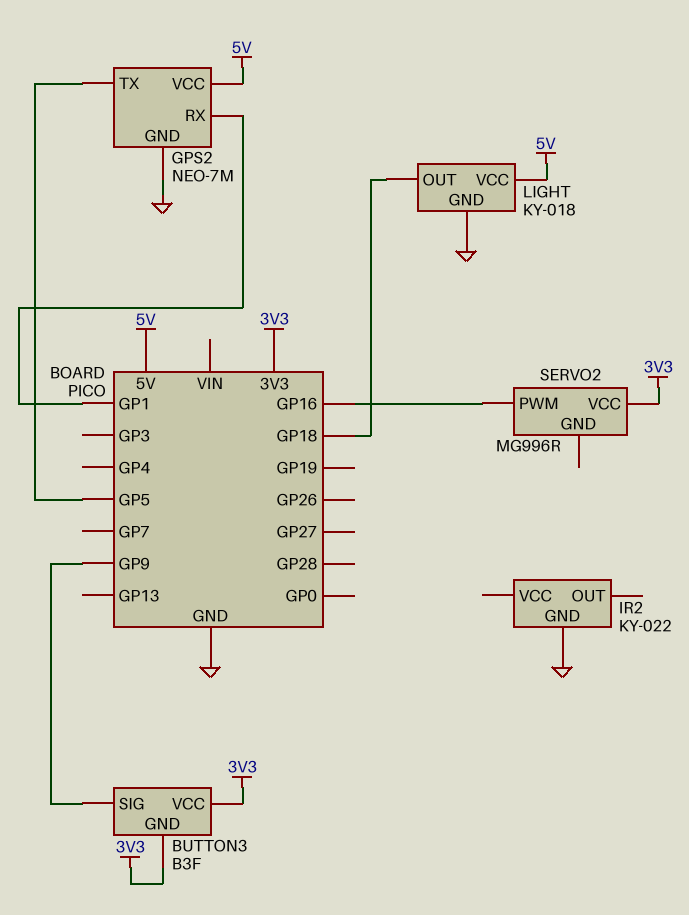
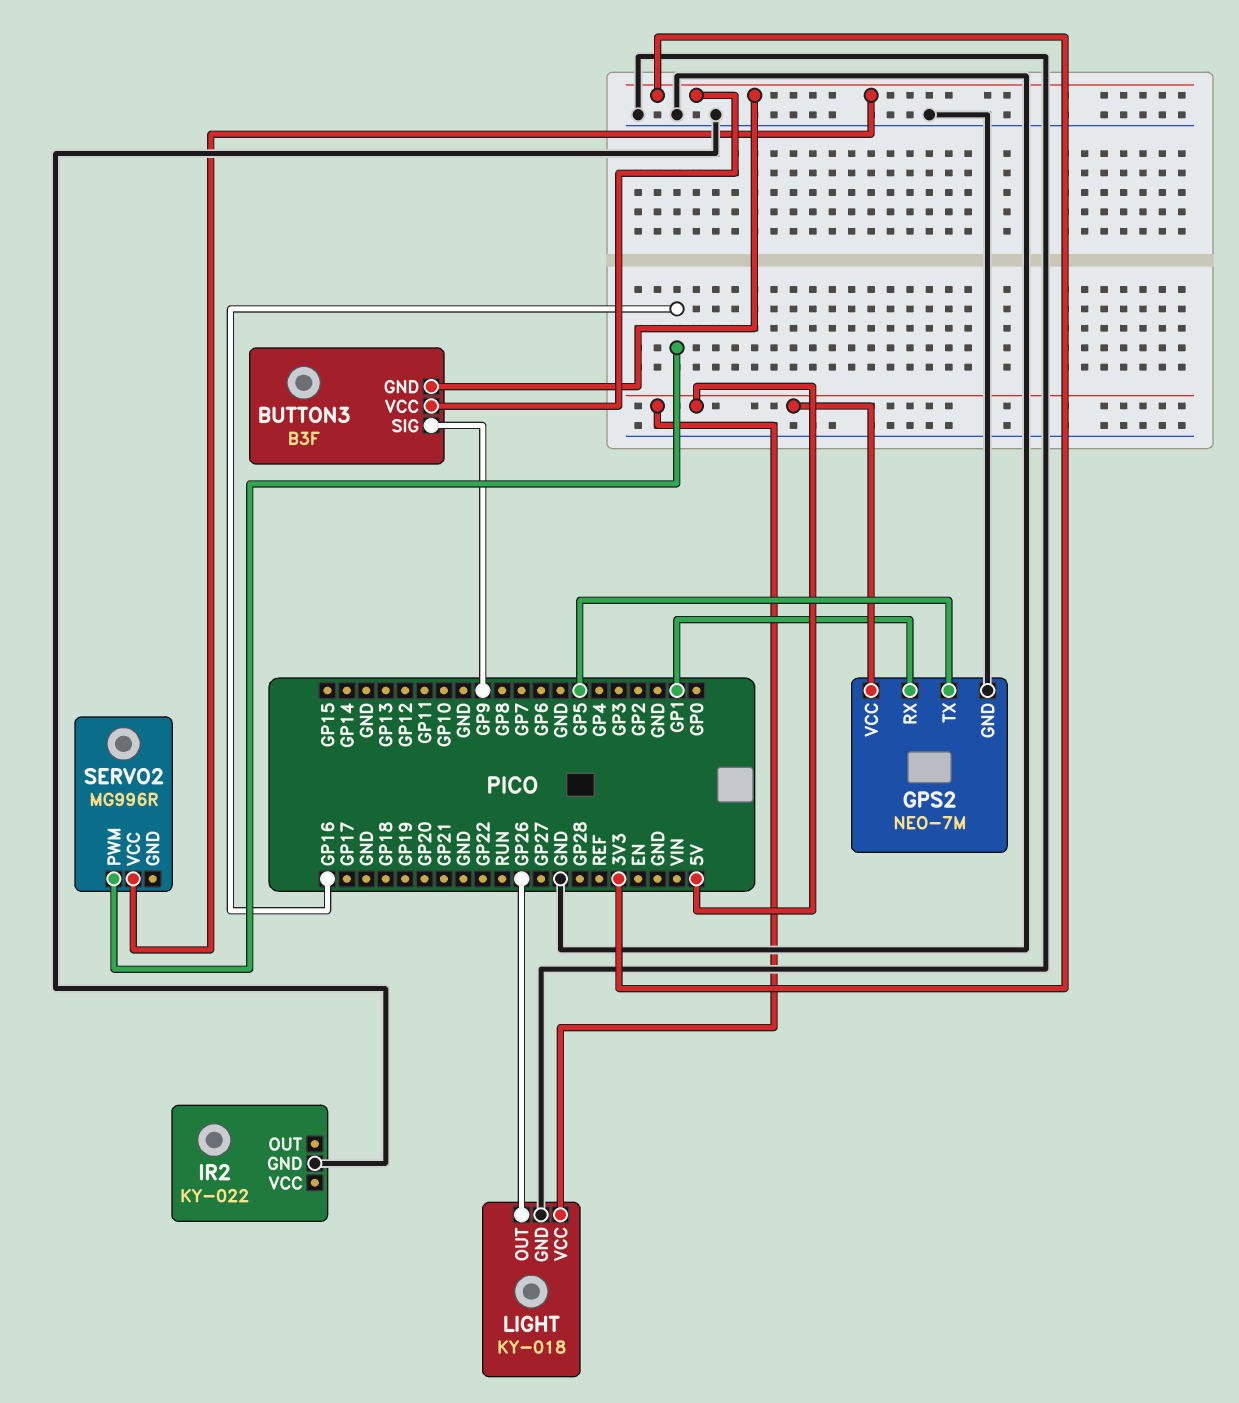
LIGHT pin OUT: GP18 -> GP26

